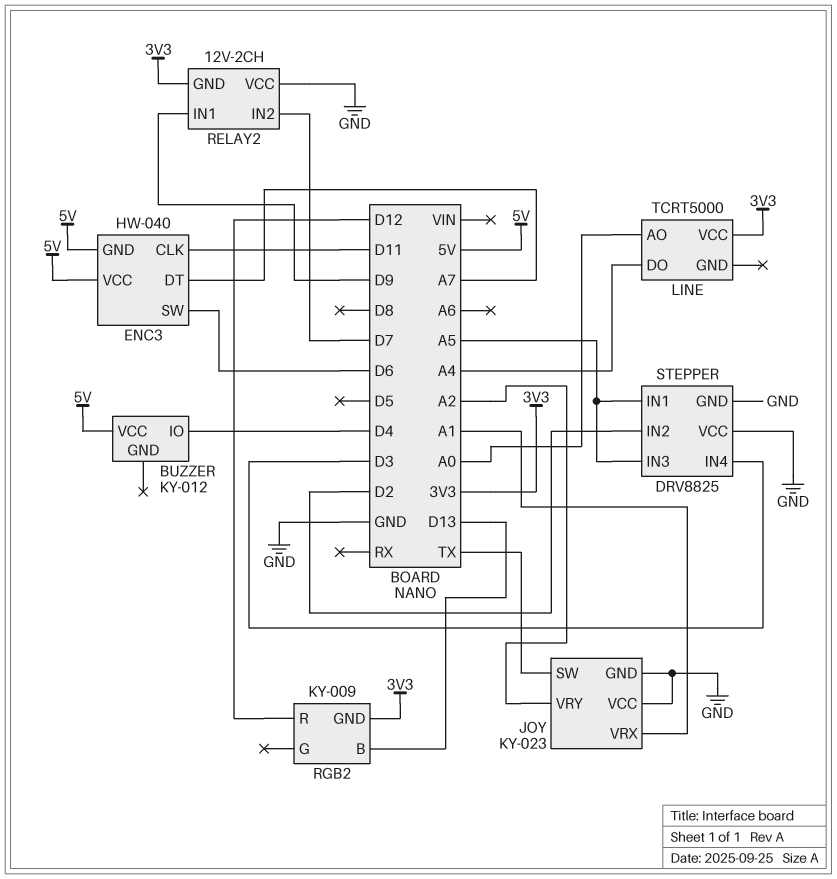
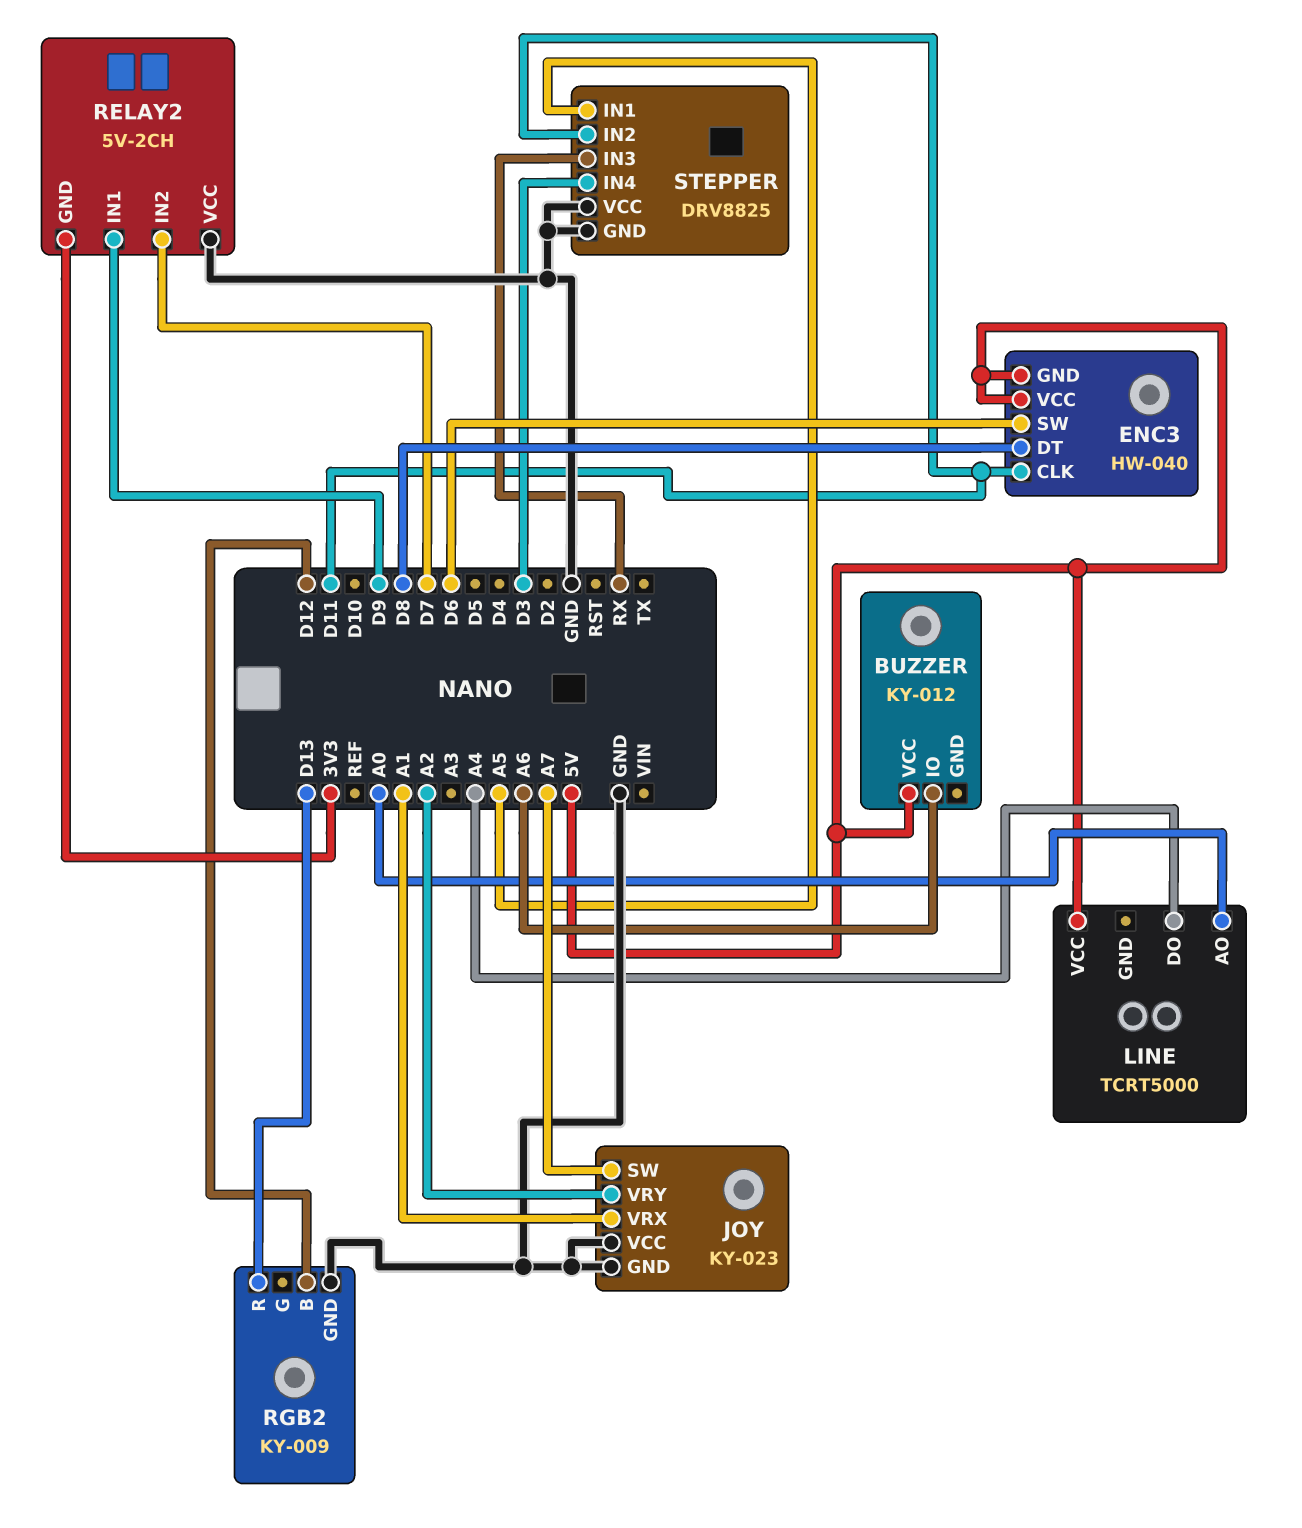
BUZZER pin IO: D4 -> A6
ENC3 pin DT: A7 -> D8
JOY pin SW: TX -> A7
LINE pin VCC: 3V3 -> 5V
RELAY2: 12V-2CH -> 5V-2CH
RGB2 pin B: D13 -> D12
RGB2 pin GND: 3V3 -> GND
RGB2 pin R: D12 -> D13
STEPPER pin IN2: D2 -> D11
STEPPER pin IN3: A5 -> RX

